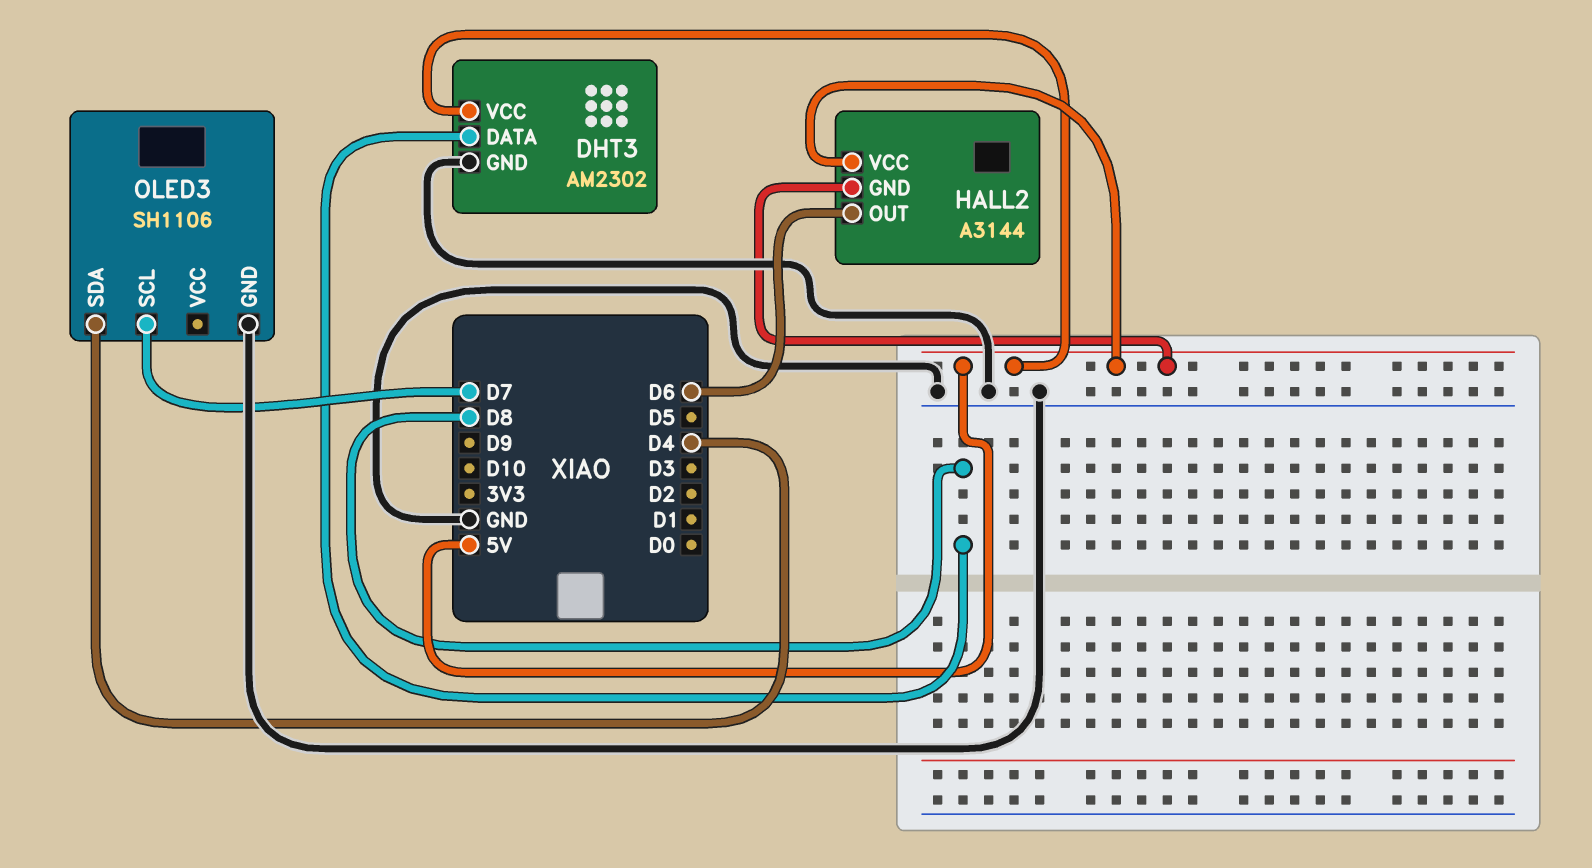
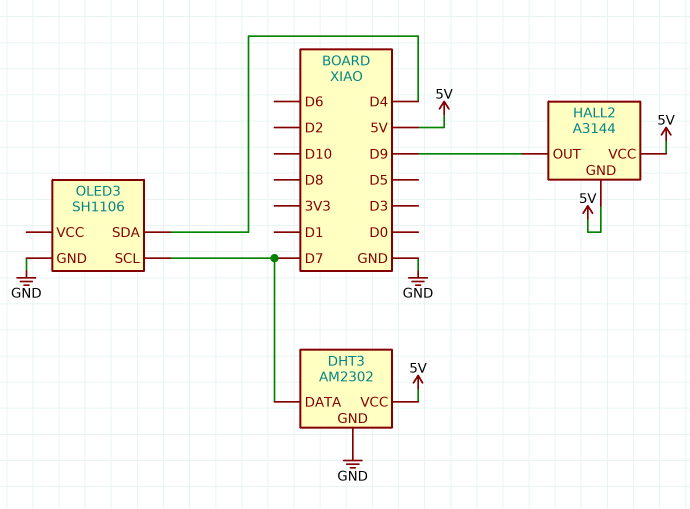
DHT3 pin DATA: D8 -> D7
HALL2 pin OUT: D6 -> D9

